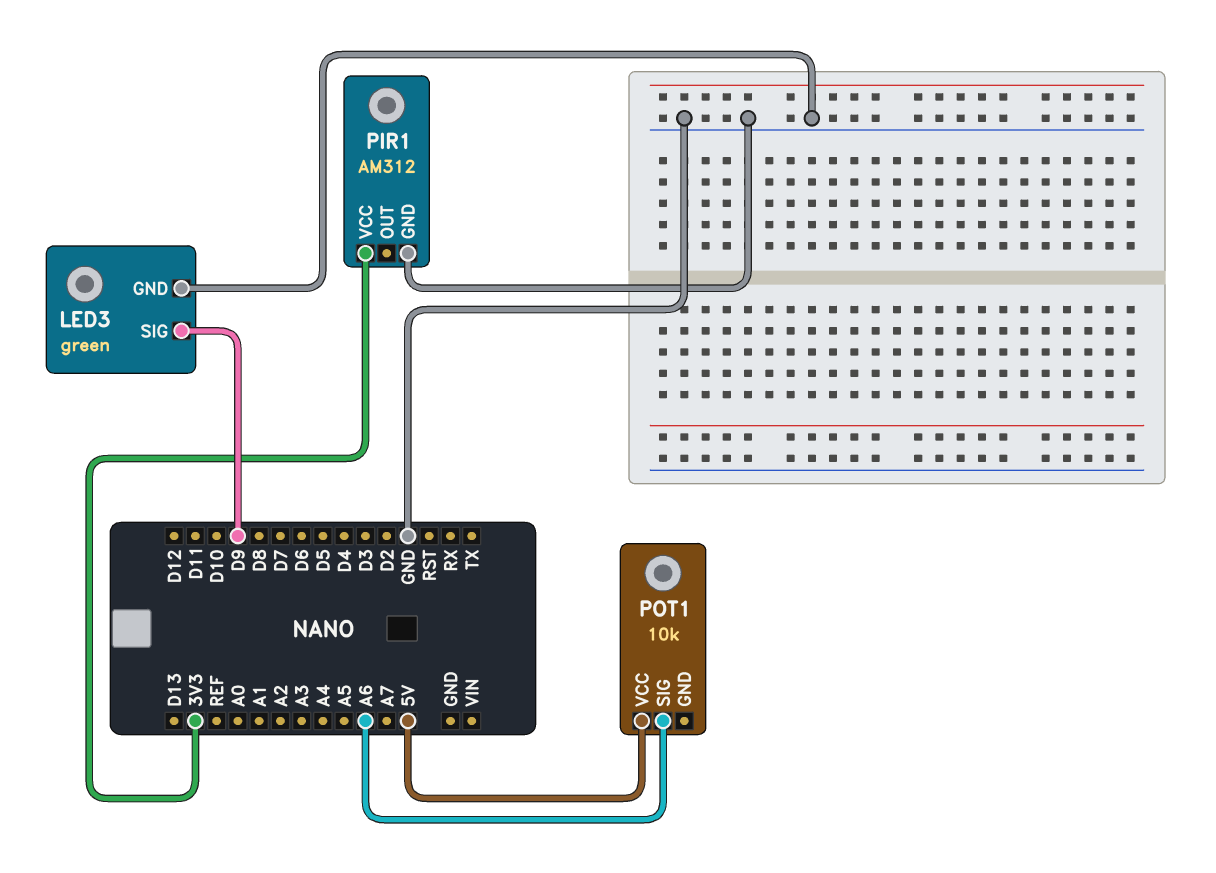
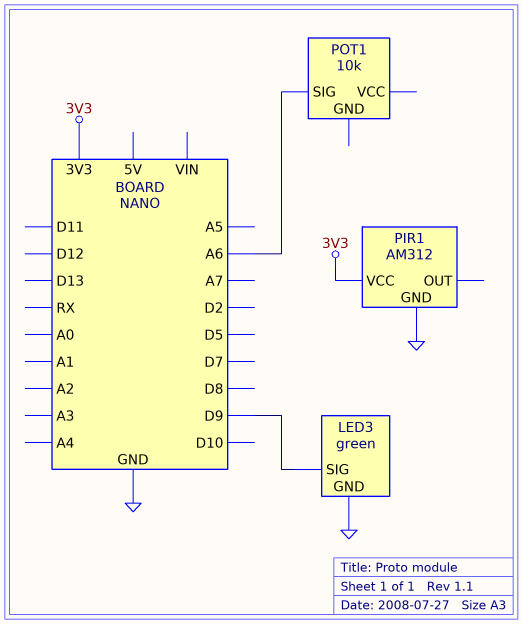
POT1 pin VCC: 5V -> none

